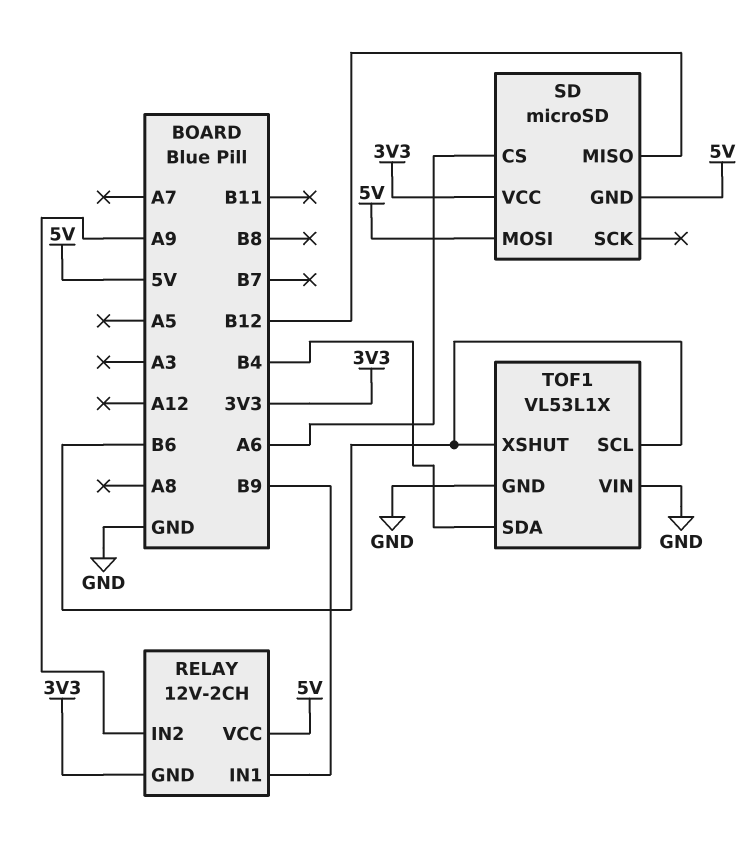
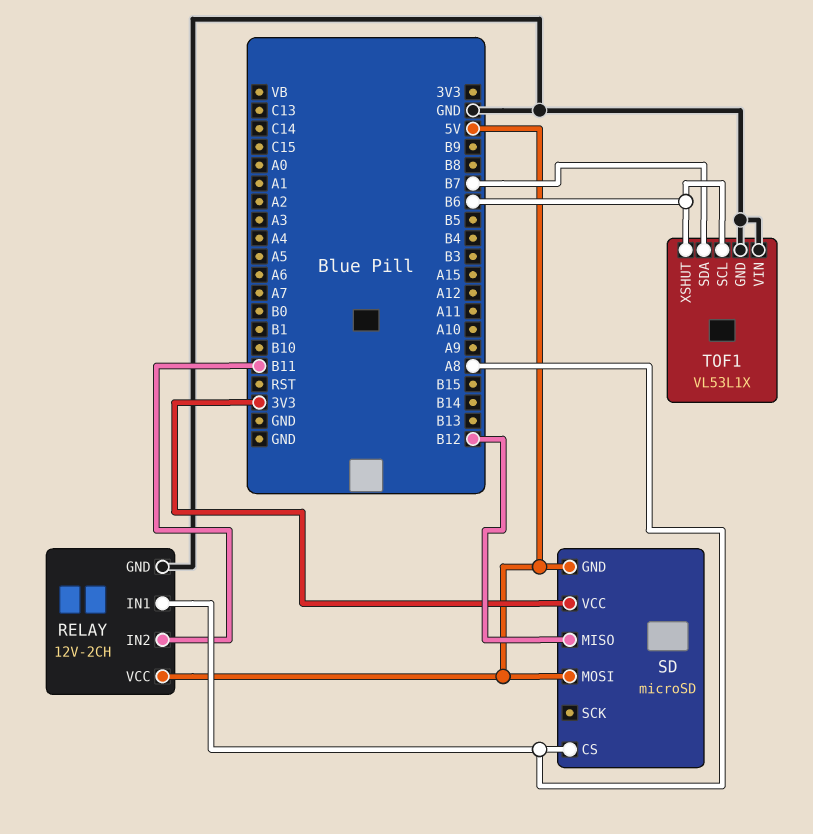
RELAY pin GND: 3V3 -> GND
RELAY pin IN1: B9 -> A8
RELAY pin IN2: A9 -> B11
SD pin CS: A6 -> A8
TOF1 pin SDA: B4 -> B7

